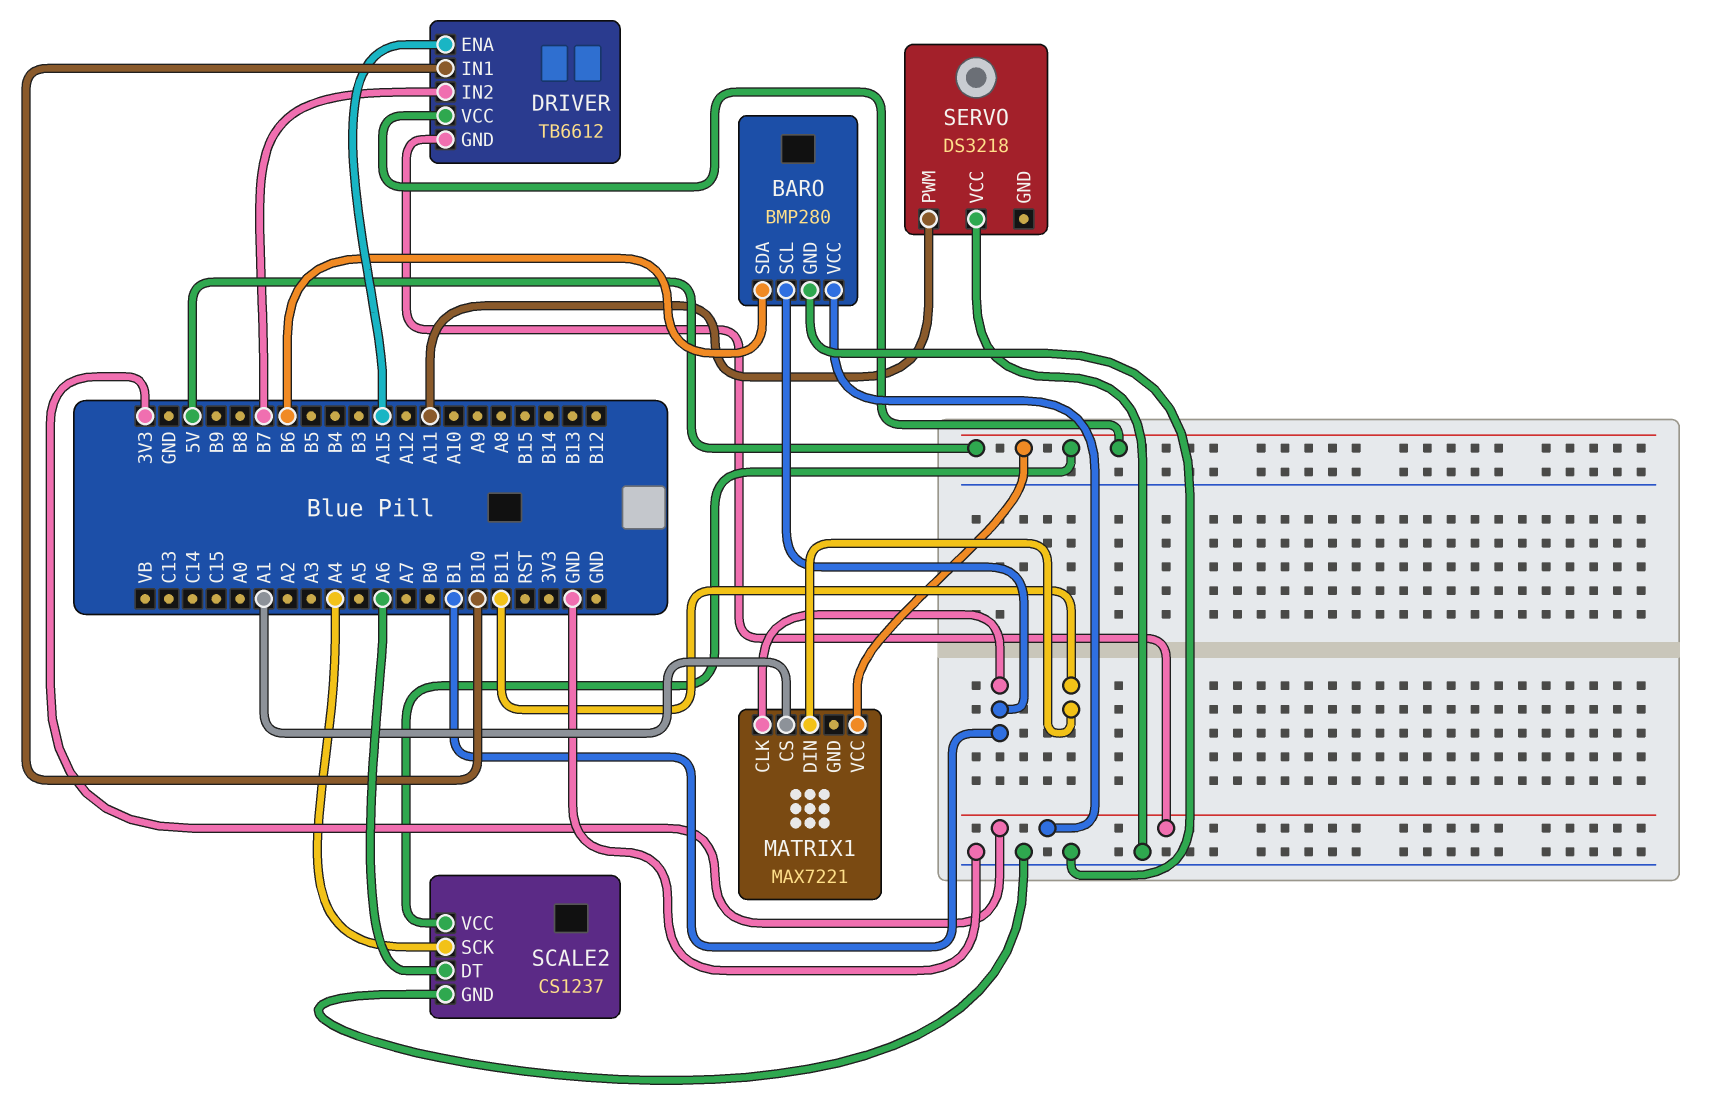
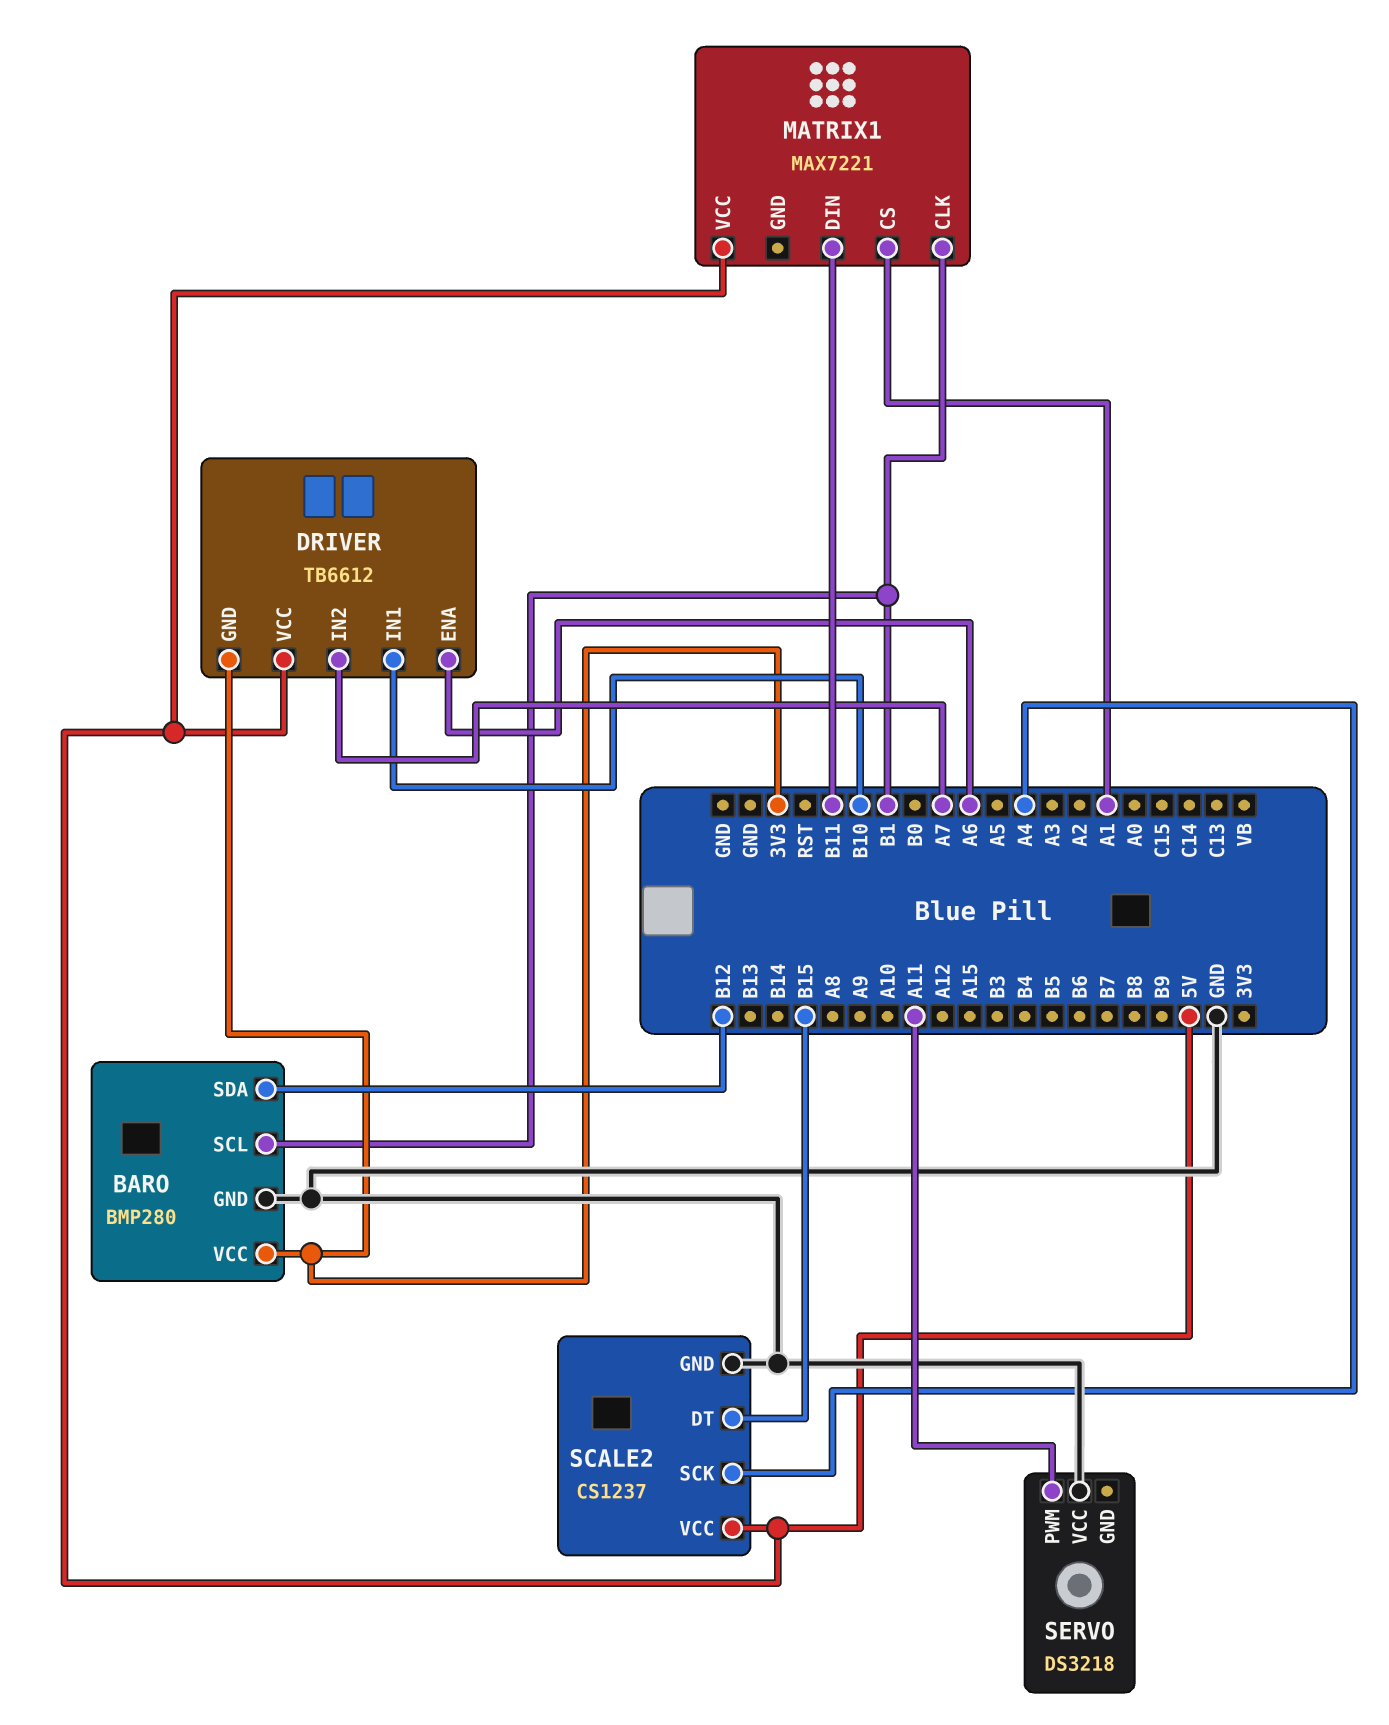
BARO pin SDA: B6 -> B12
DRIVER pin ENA: A15 -> A6
DRIVER pin IN2: B7 -> A7
SCALE2 pin DT: A6 -> B15

